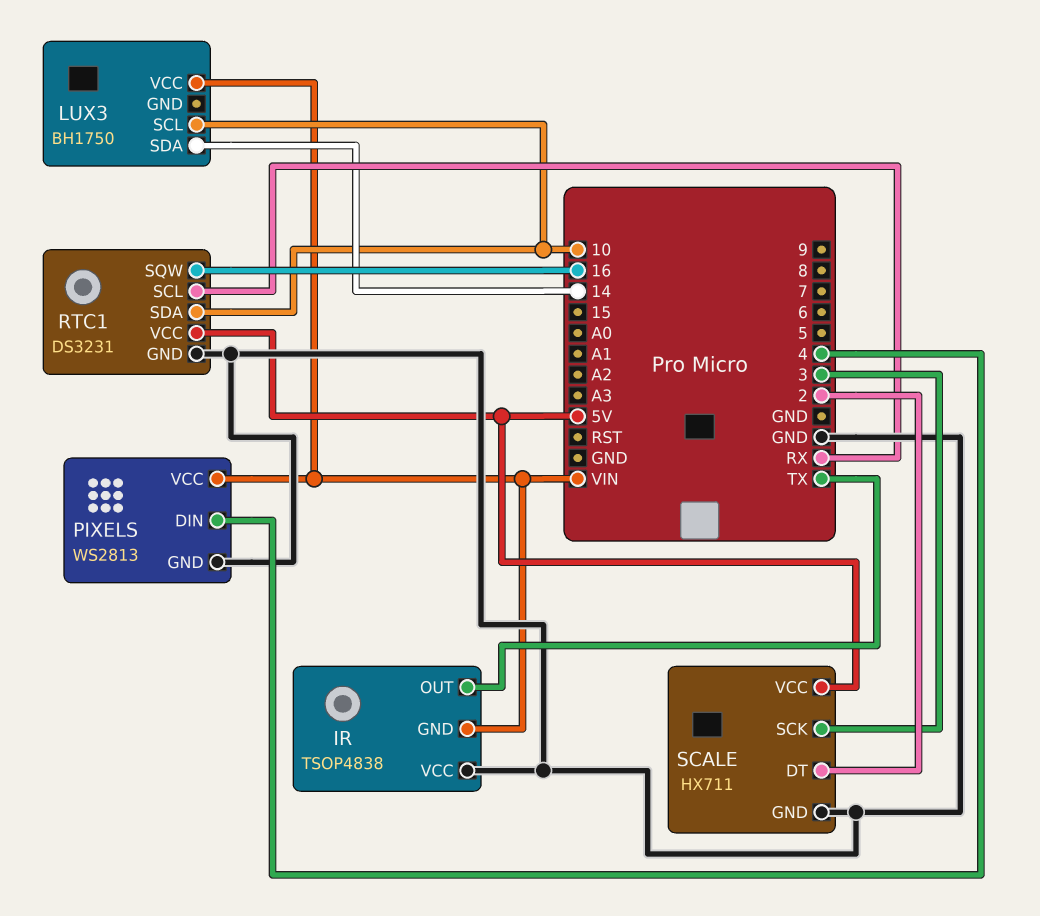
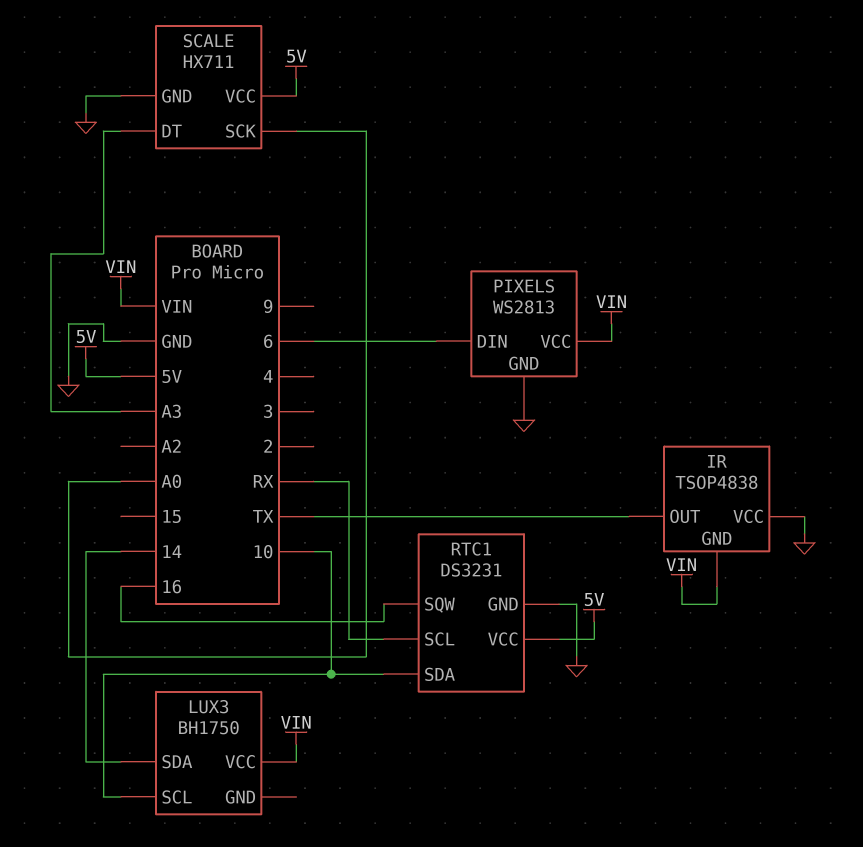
PIXELS pin DIN: 4 -> 6
SCALE pin DT: 2 -> A3
SCALE pin SCK: 3 -> A0

